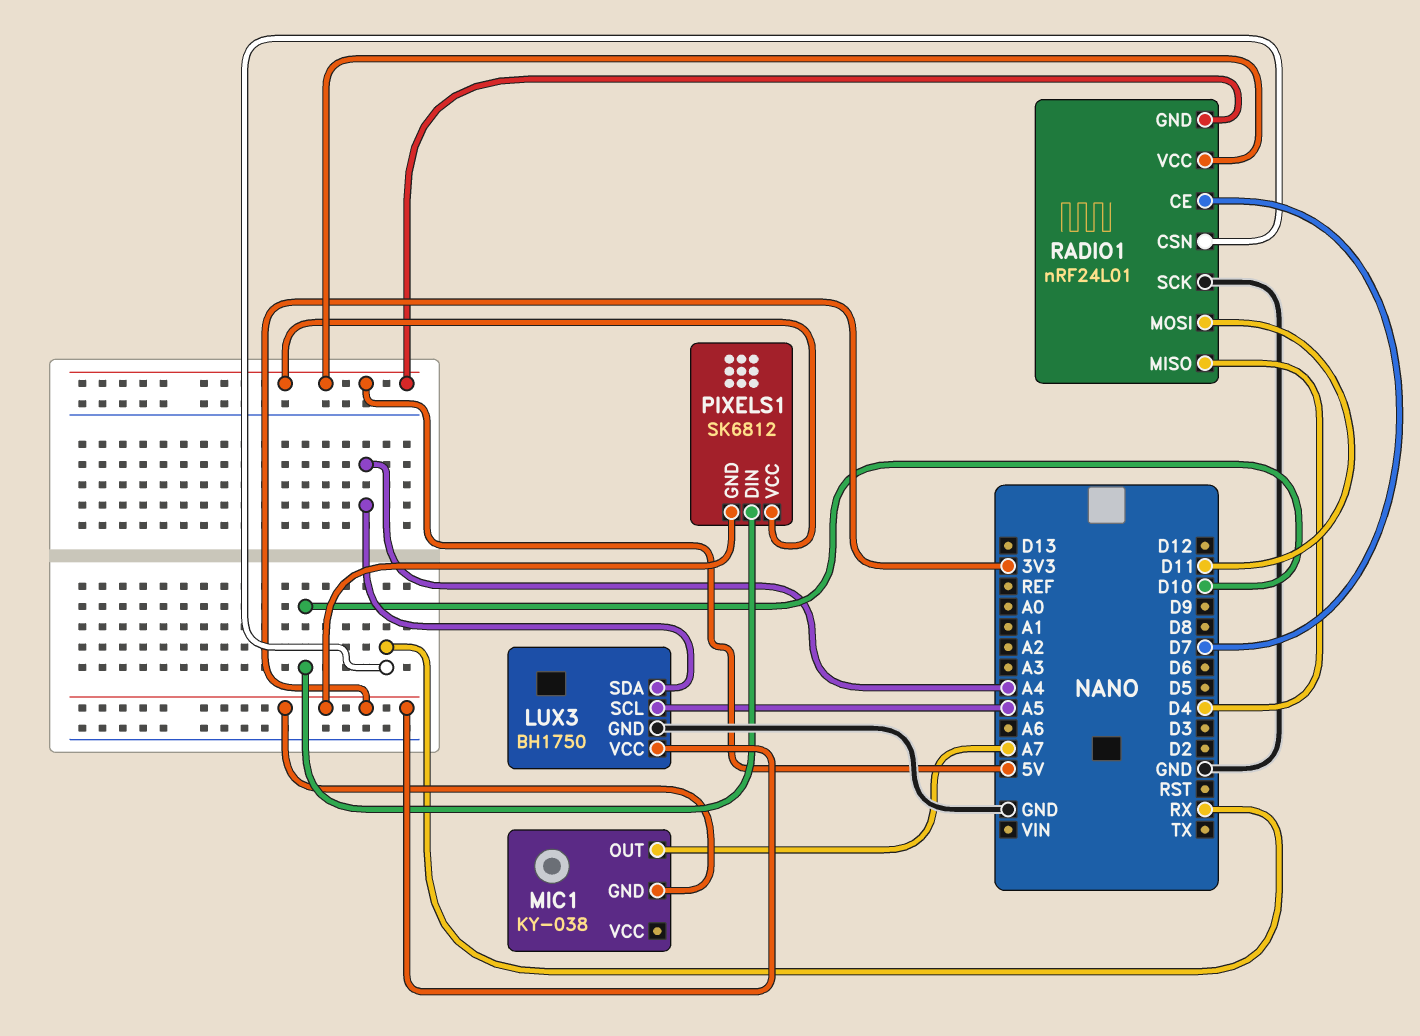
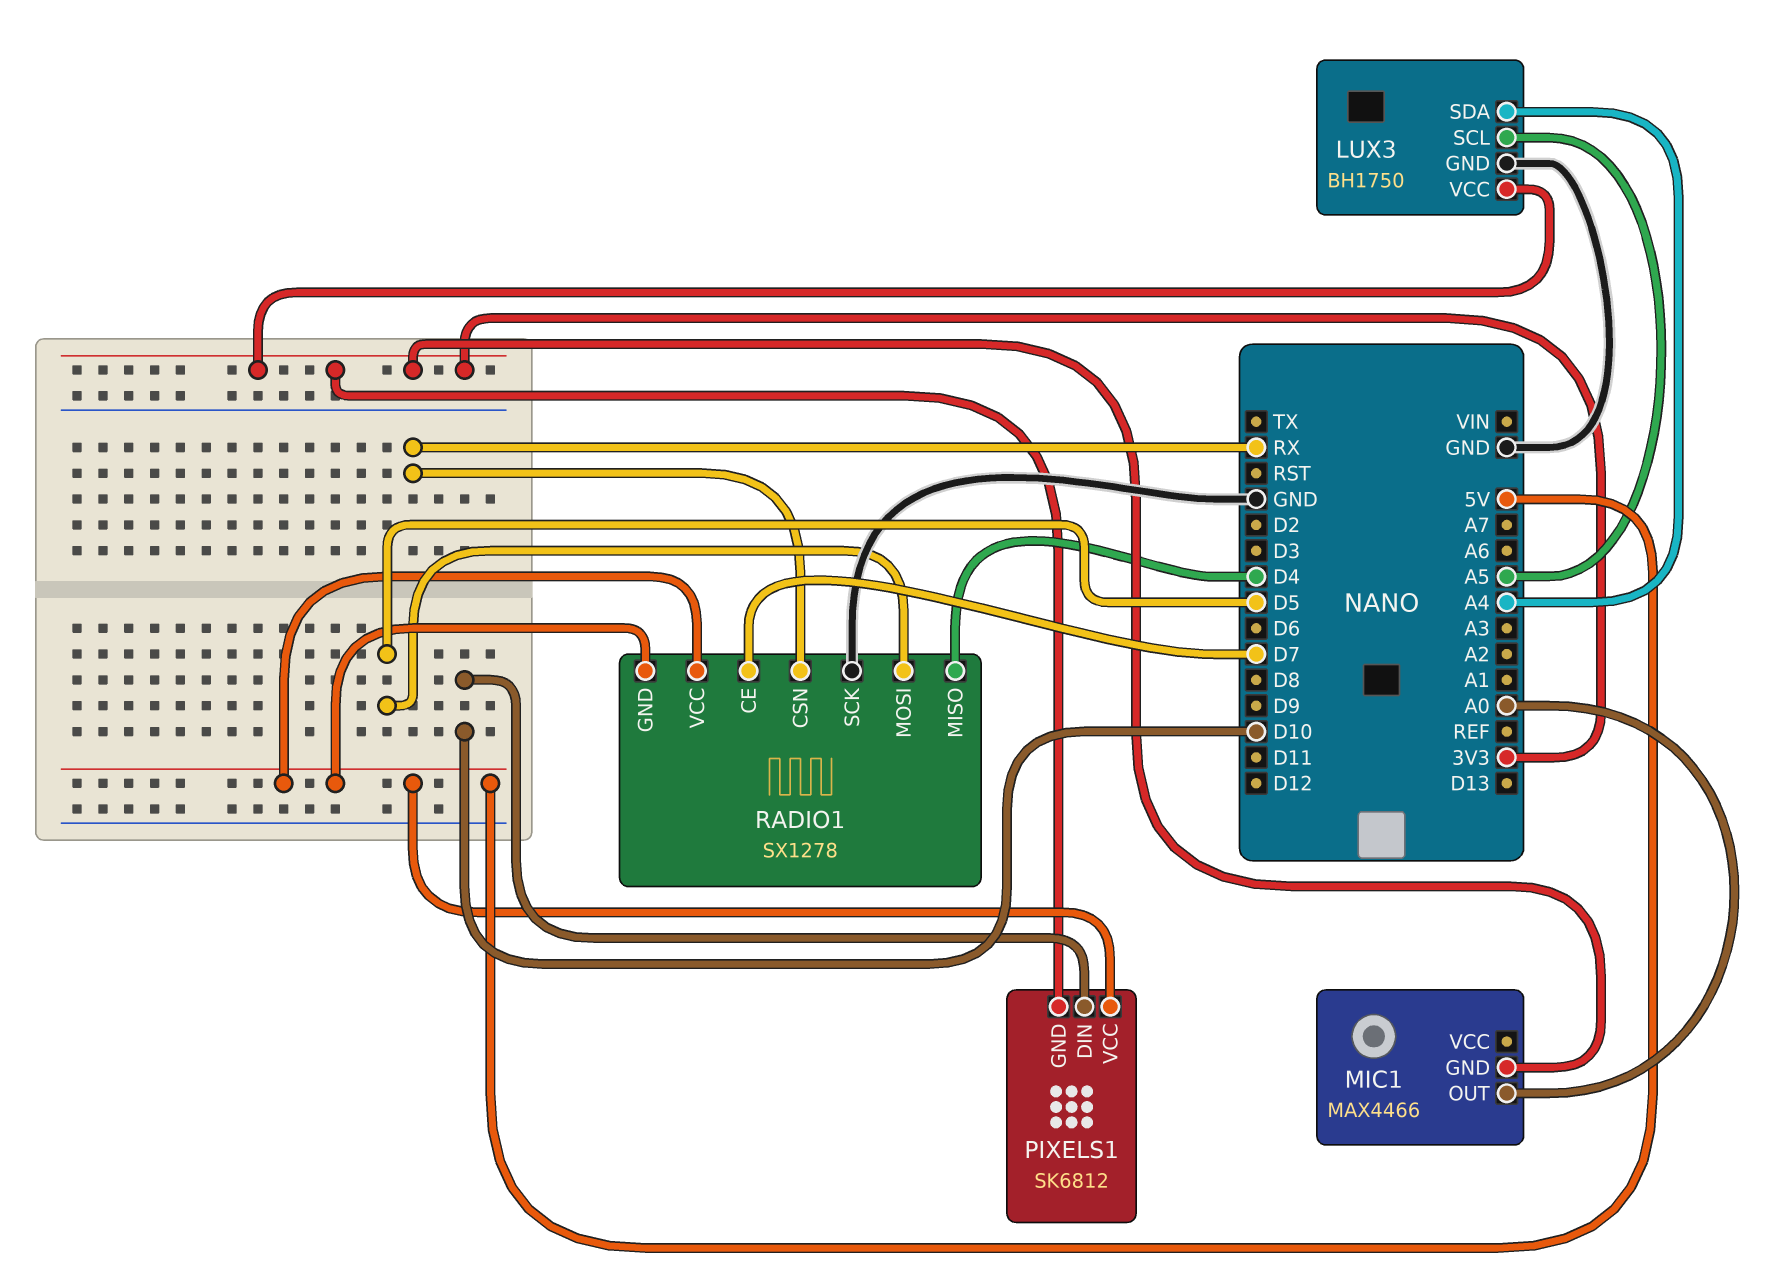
MIC1: KY-038 -> MAX4466
MIC1 pin OUT: A7 -> A0
RADIO1: nRF24L01 -> SX1278
RADIO1 pin MOSI: D11 -> D5

